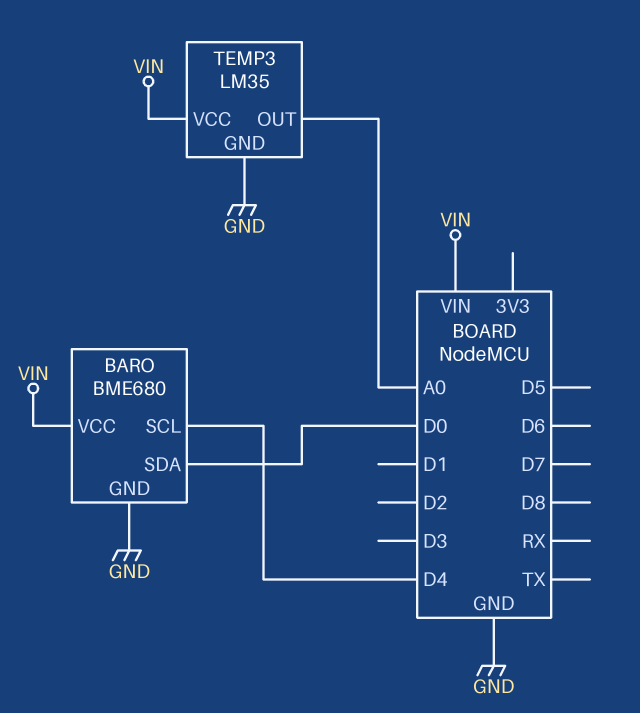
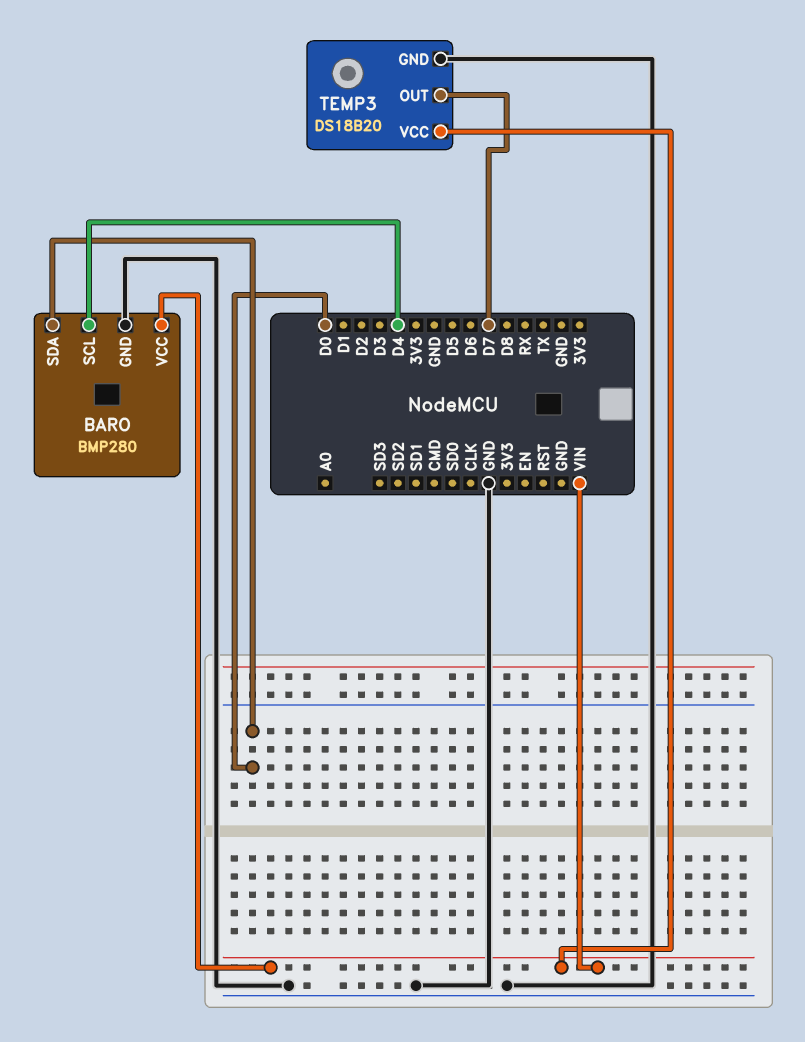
BARO: BME680 -> BMP280
TEMP3: LM35 -> DS18B20
TEMP3 pin OUT: A0 -> D7

